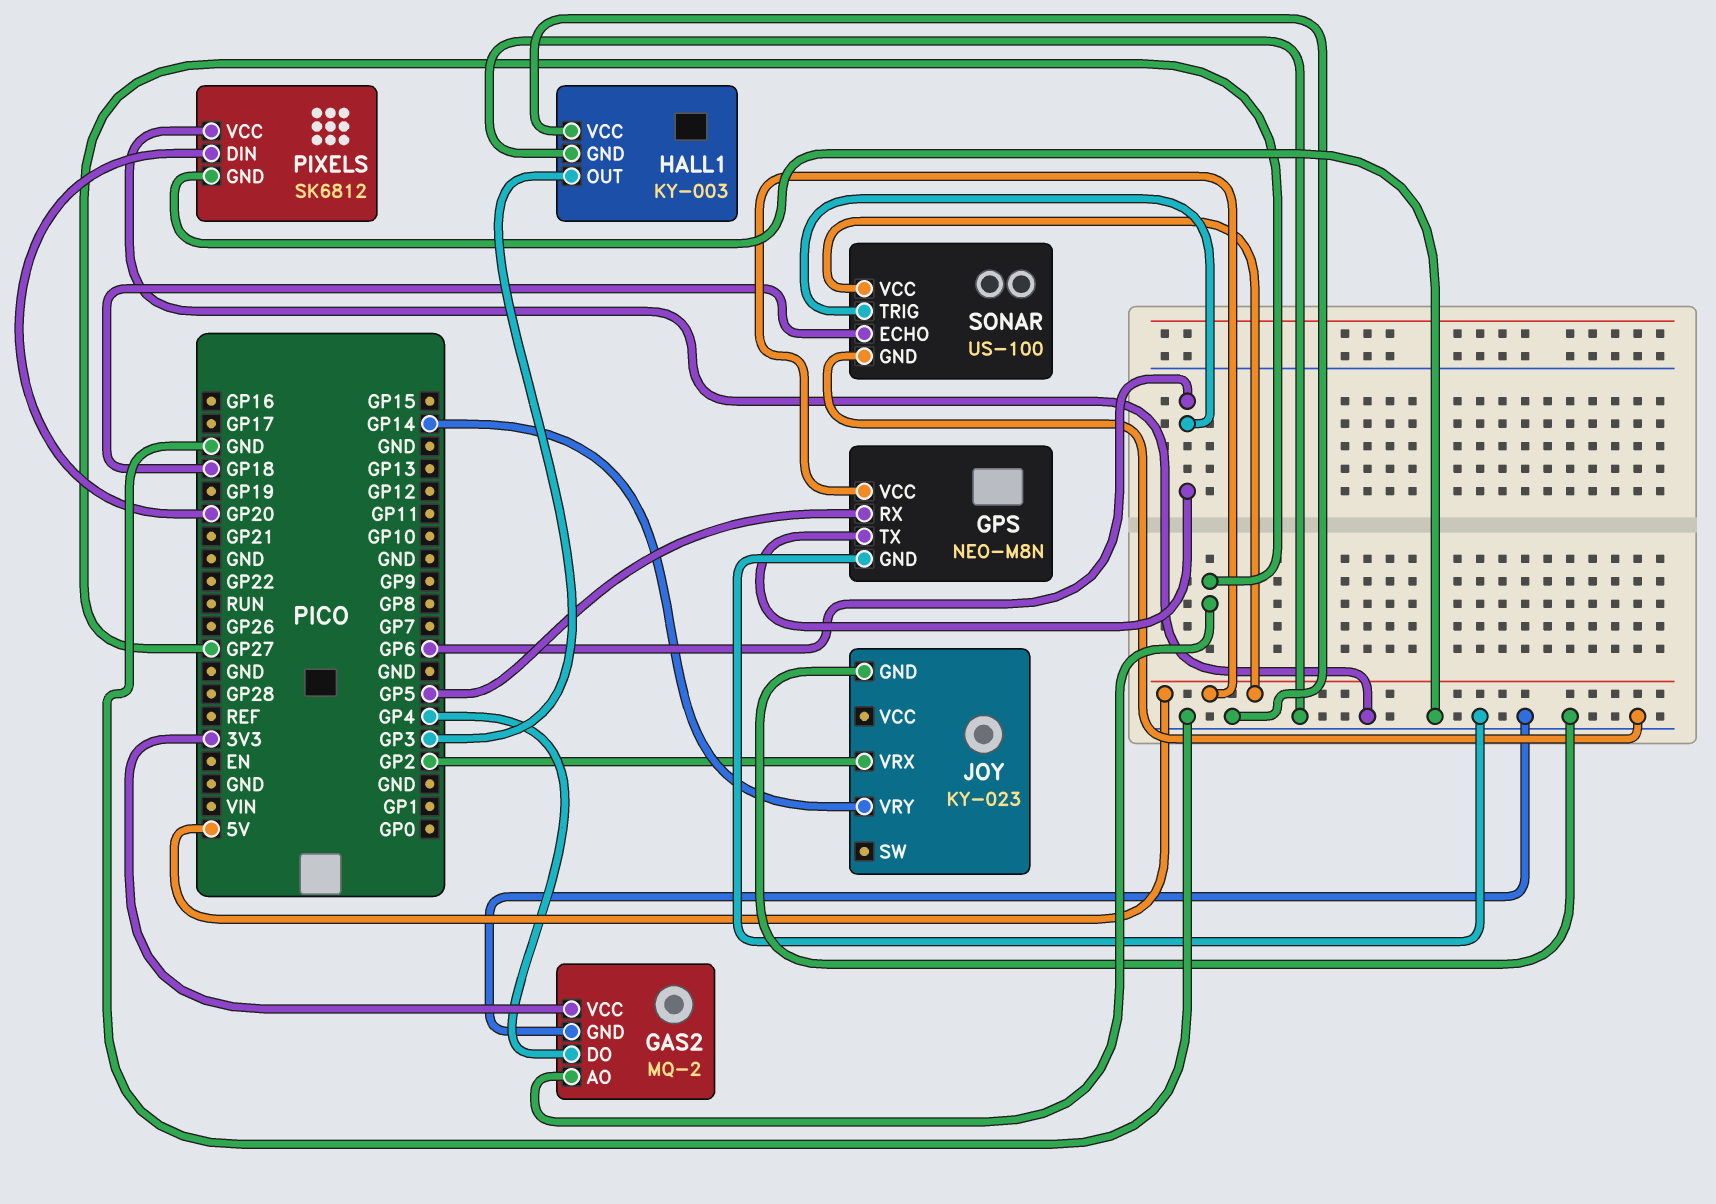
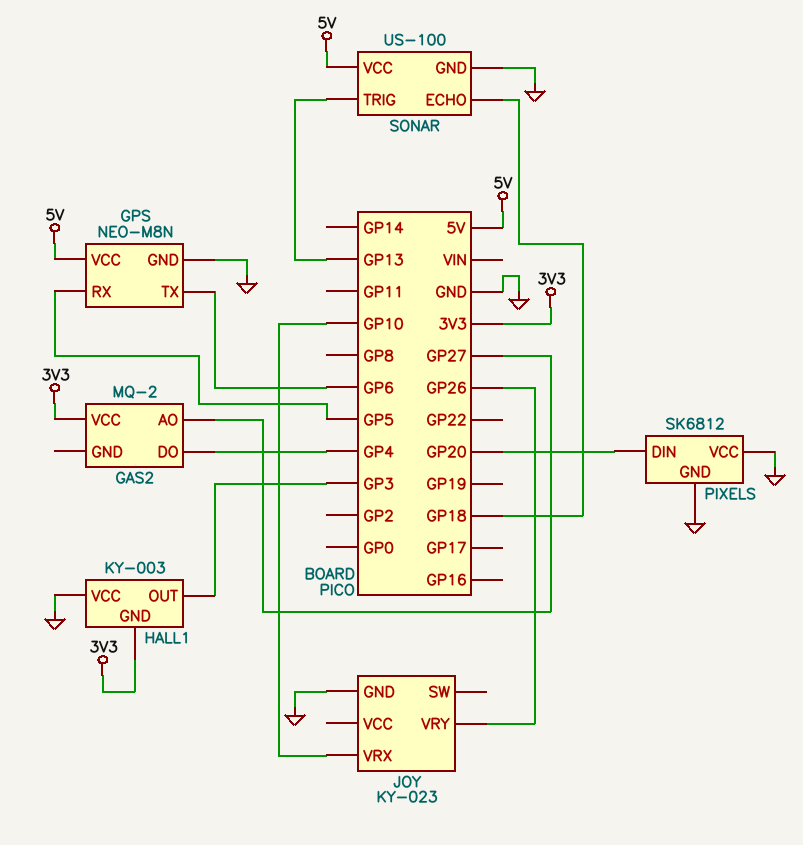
GAS2 pin GND: GND -> none
HALL1 pin GND: GND -> 3V3
JOY pin VRX: GP2 -> GP10
JOY pin VRY: GP14 -> GP26
SONAR pin TRIG: GP6 -> GP13

